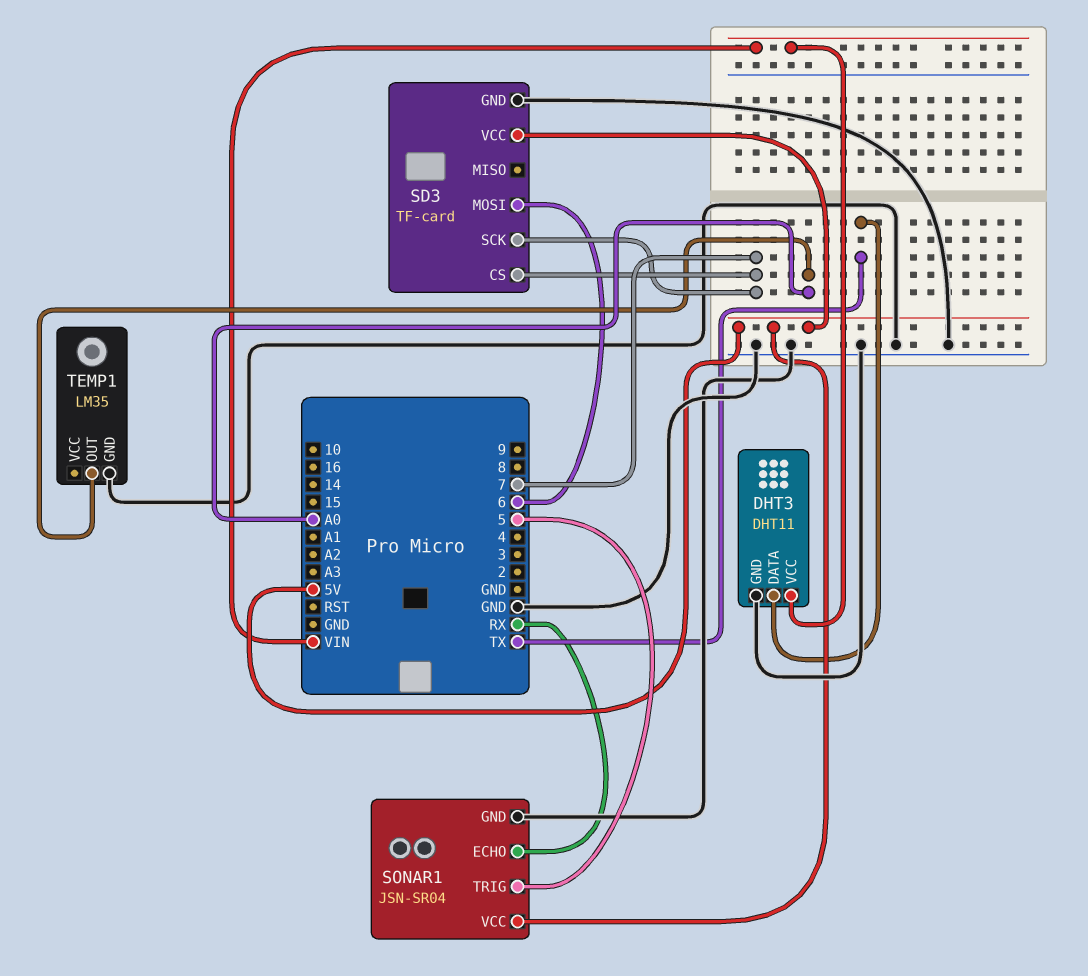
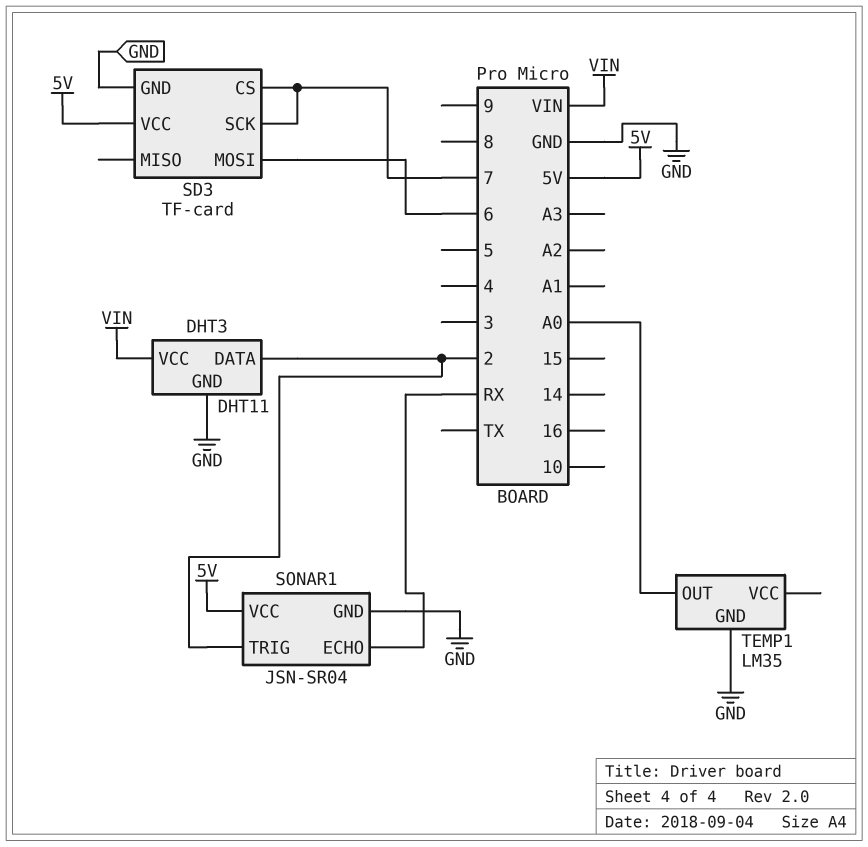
DHT3 pin DATA: TX -> 2
SONAR1 pin TRIG: 5 -> 2

